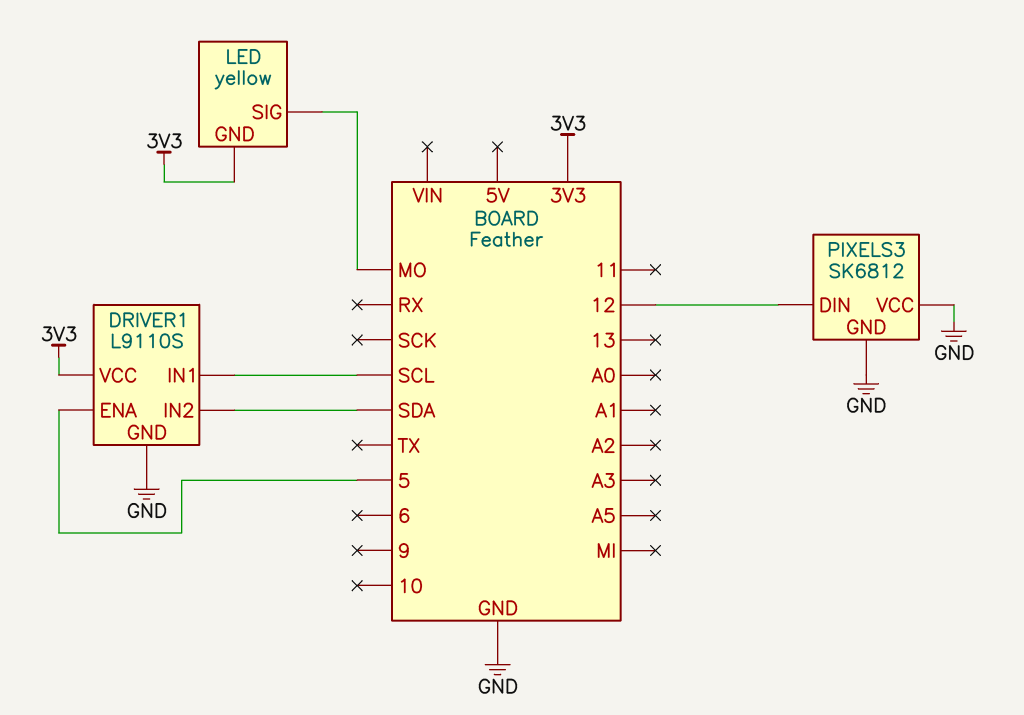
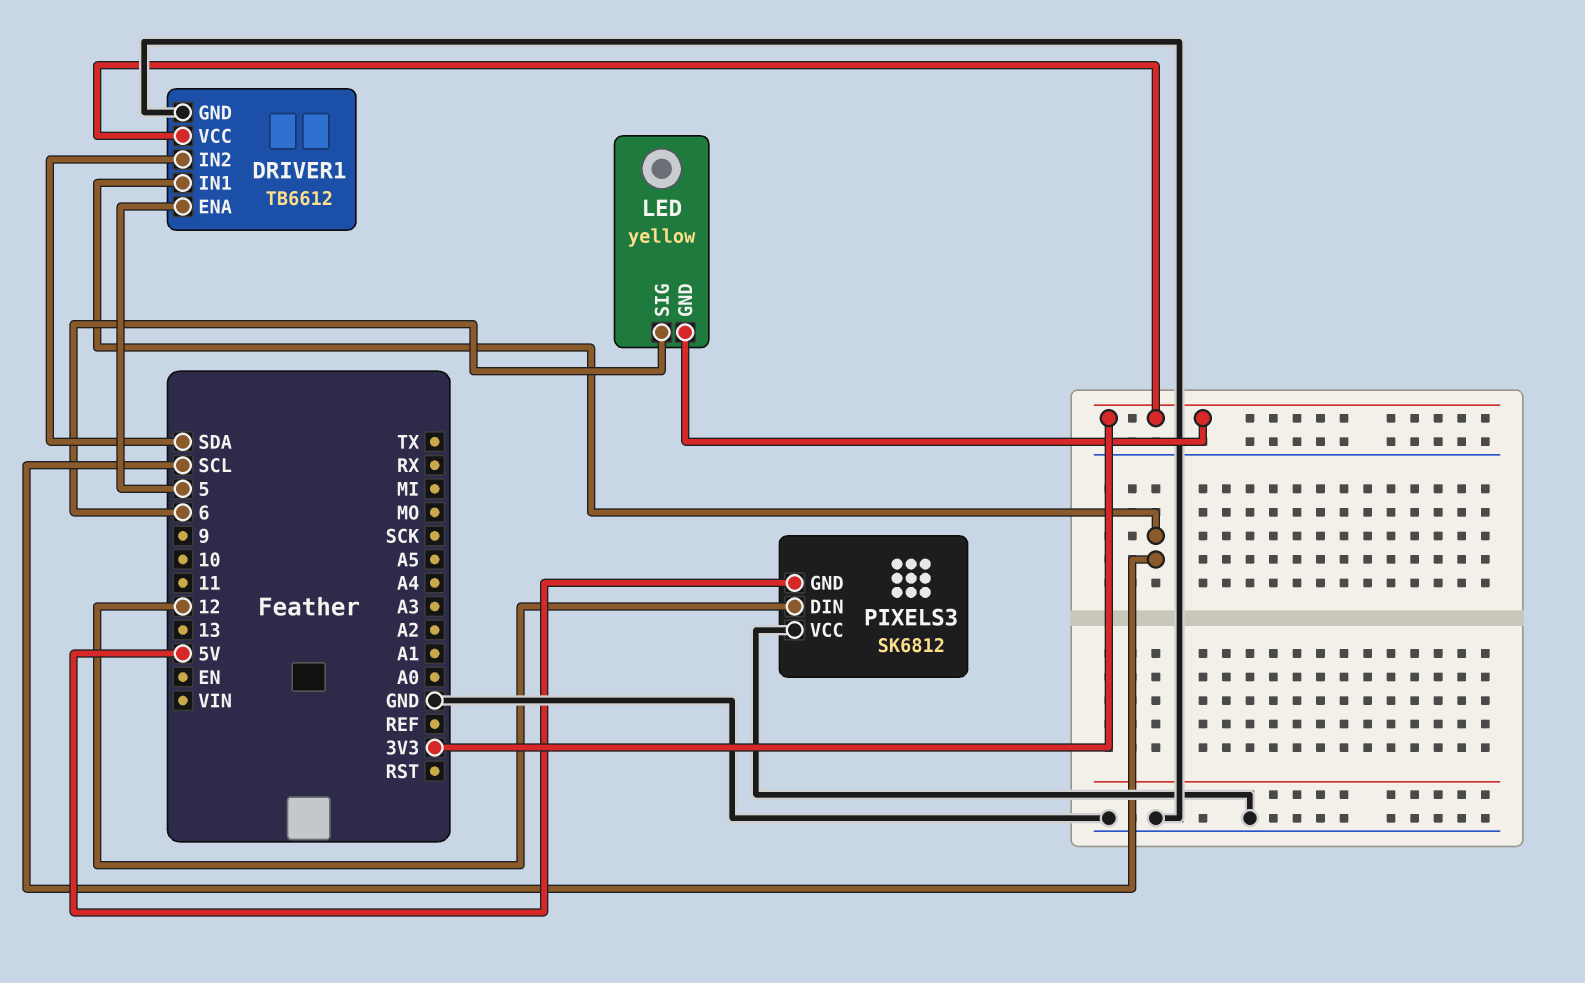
DRIVER1: L9110S -> TB6612
LED pin SIG: MO -> 6
PIXELS3 pin GND: GND -> 5V

